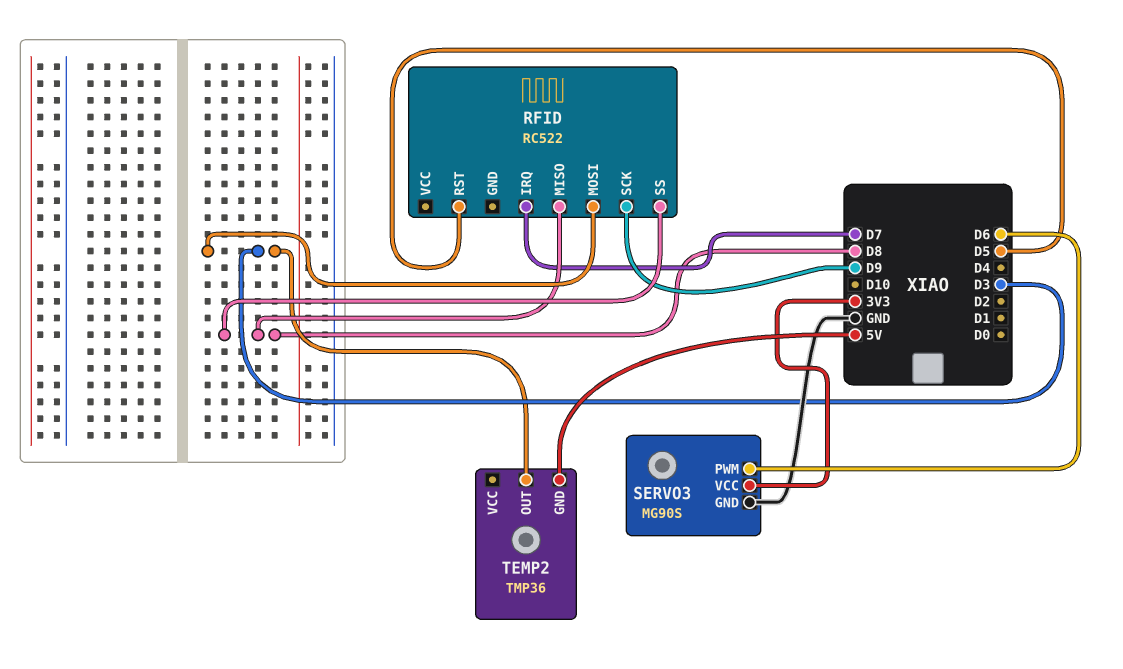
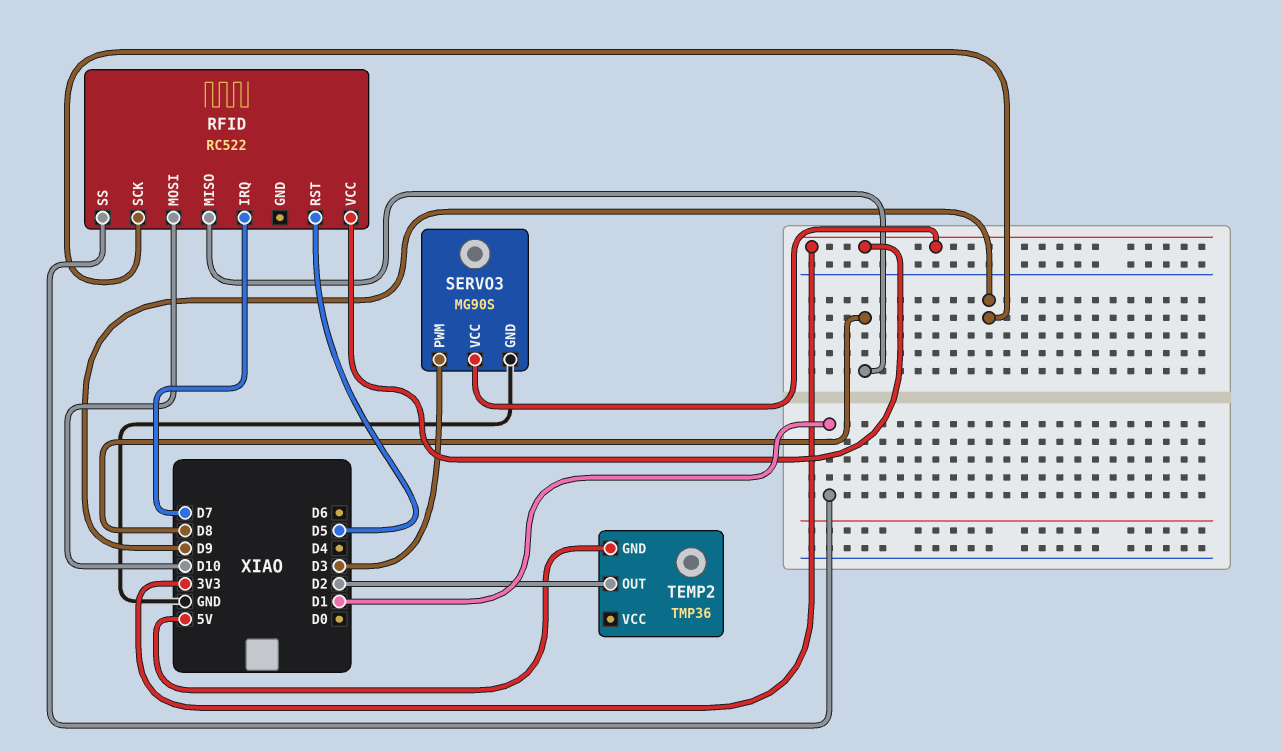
RFID pin MOSI: D3 -> D10
RFID pin SS: D8 -> D1
RFID pin VCC: none -> 3V3
SERVO3 pin PWM: D6 -> D3
TEMP2 pin OUT: D3 -> D2

